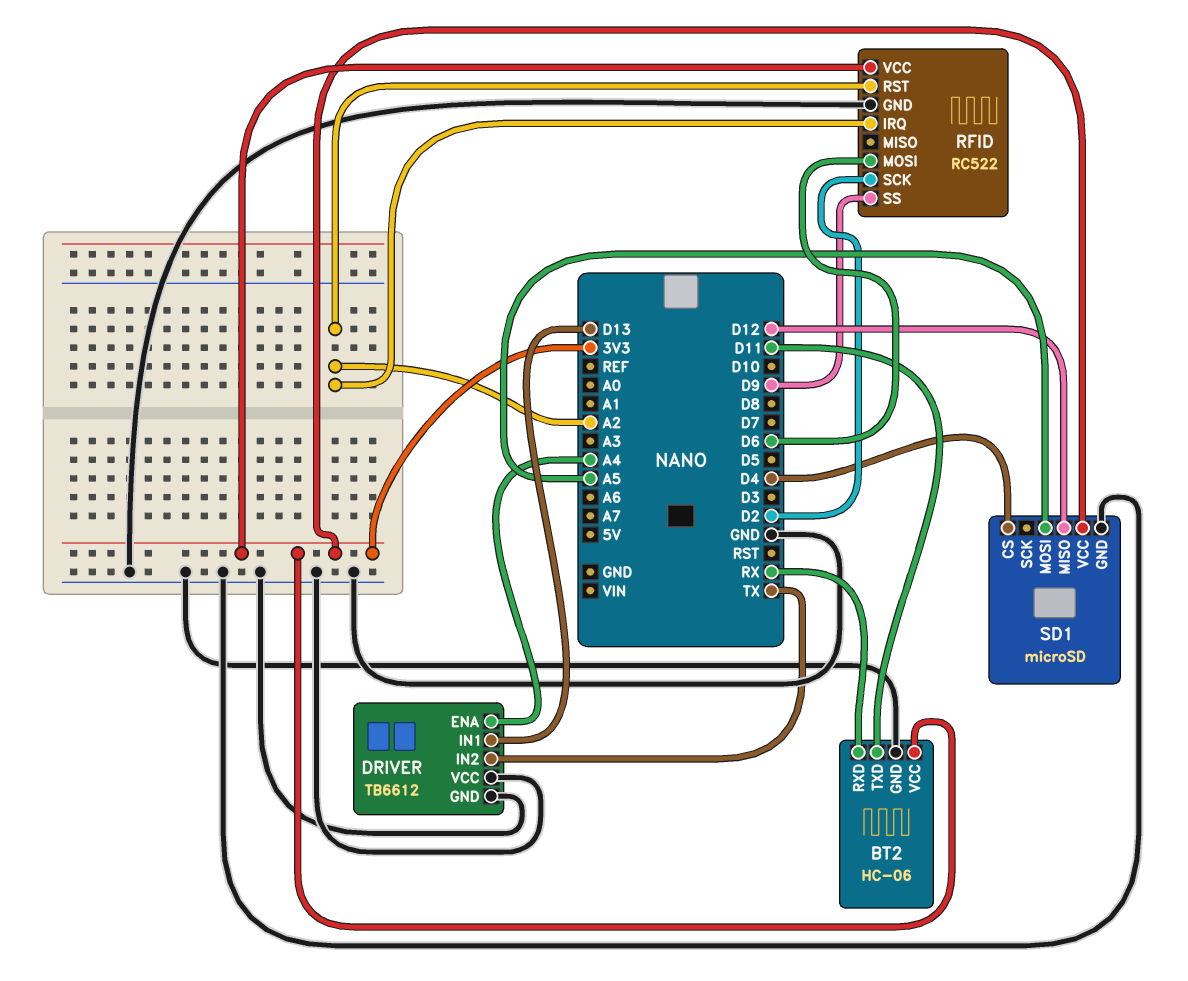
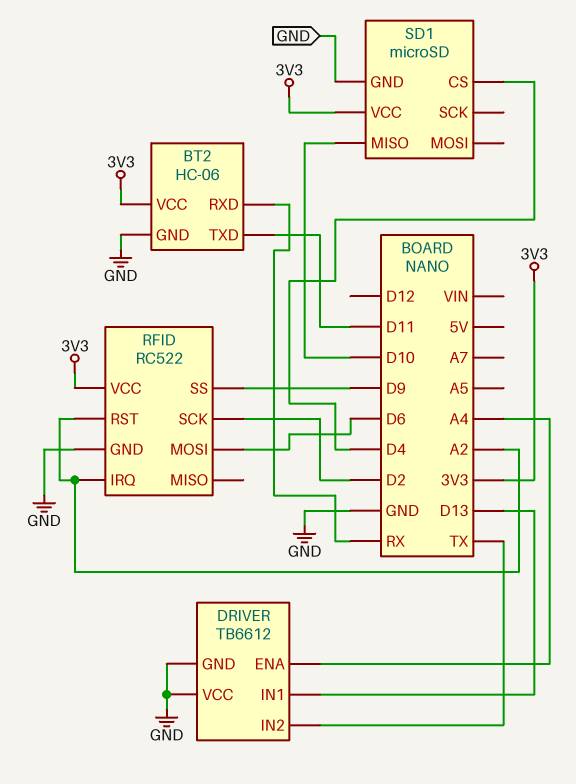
SD1 pin MISO: D12 -> D10
SD1 pin MOSI: A5 -> none

